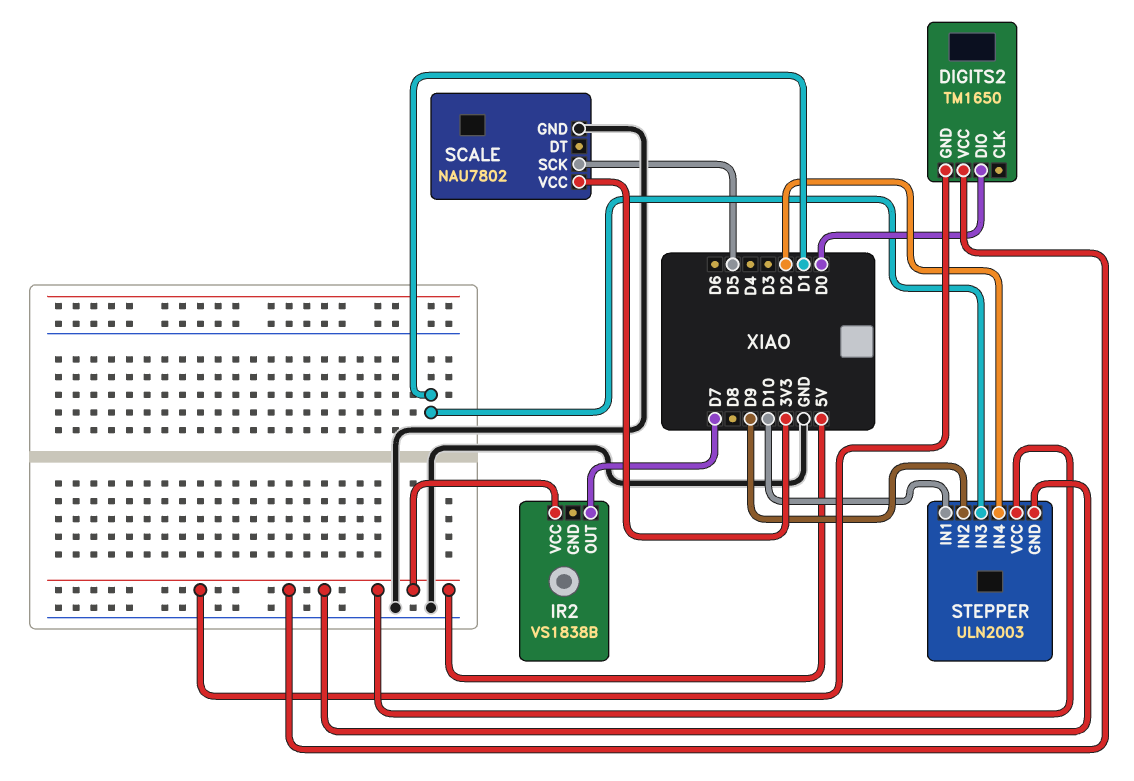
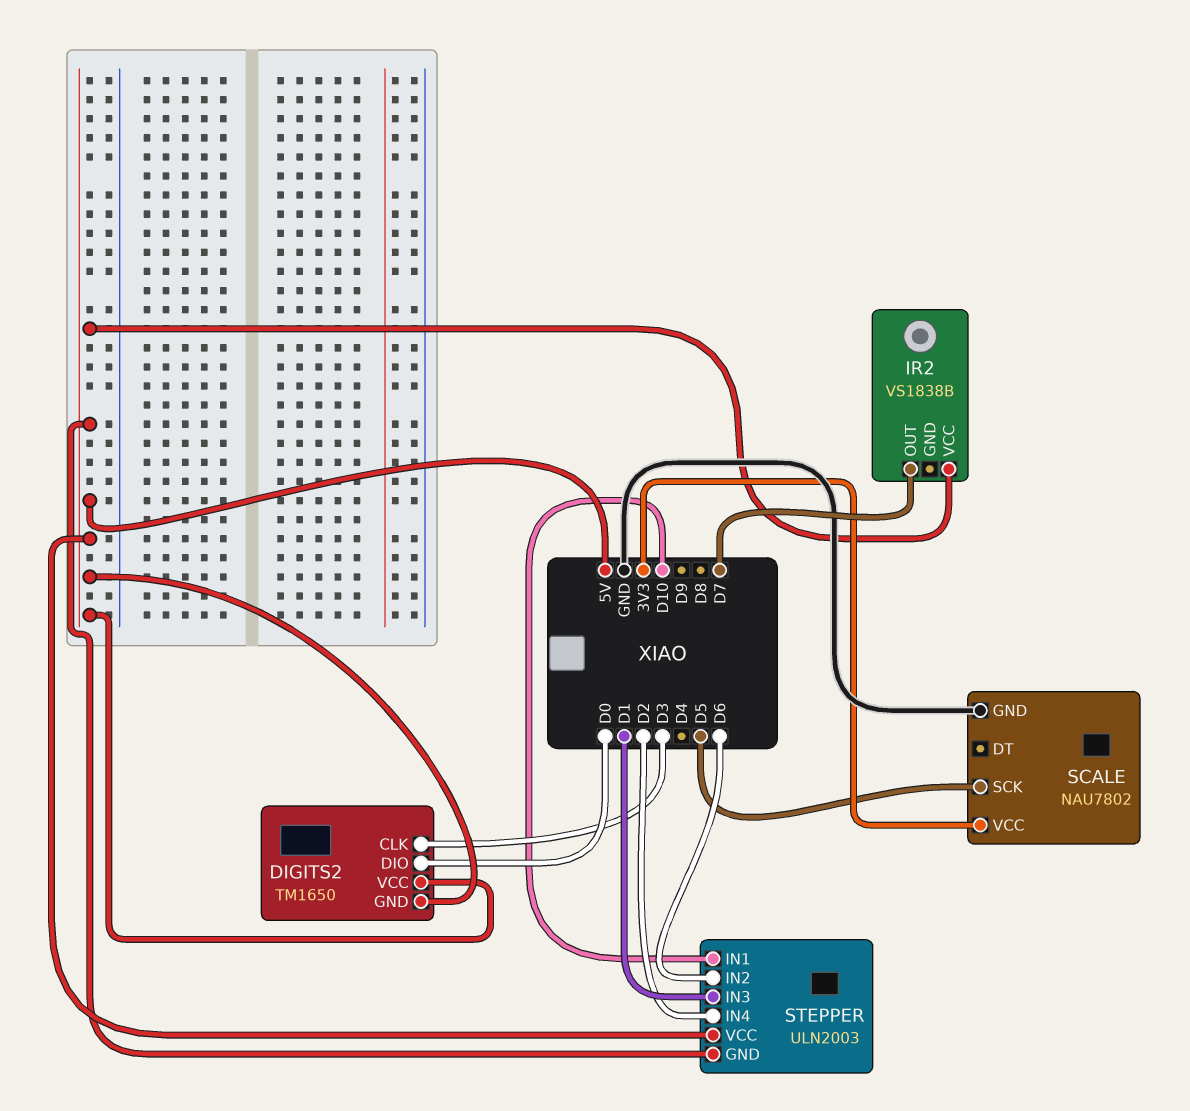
DIGITS2 pin CLK: none -> D3
STEPPER pin IN2: D9 -> D6

